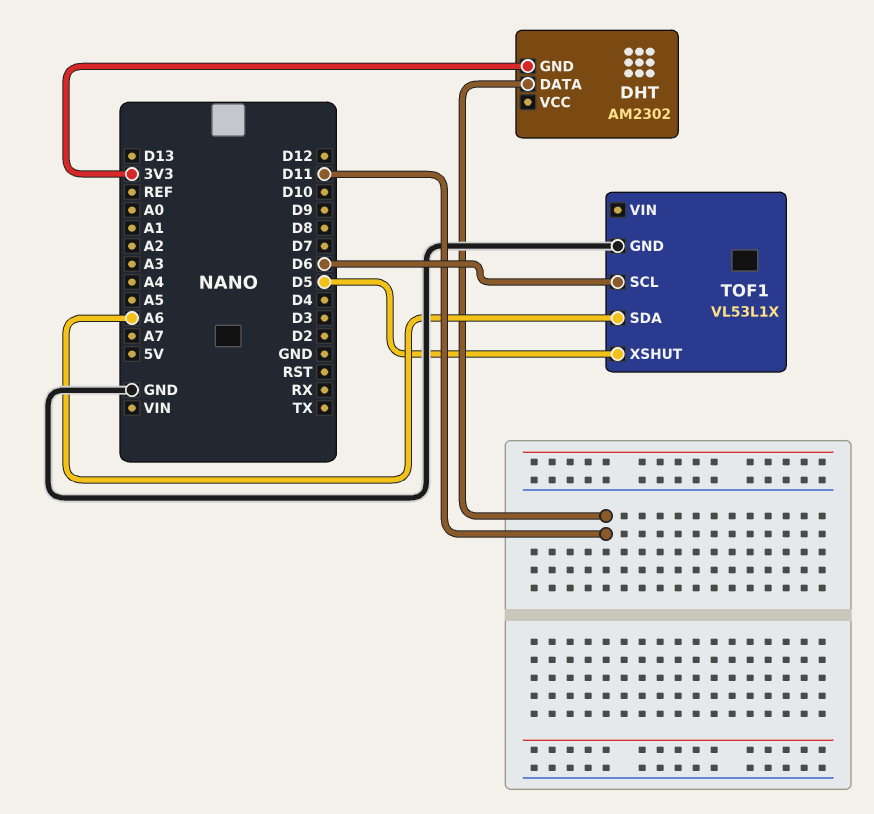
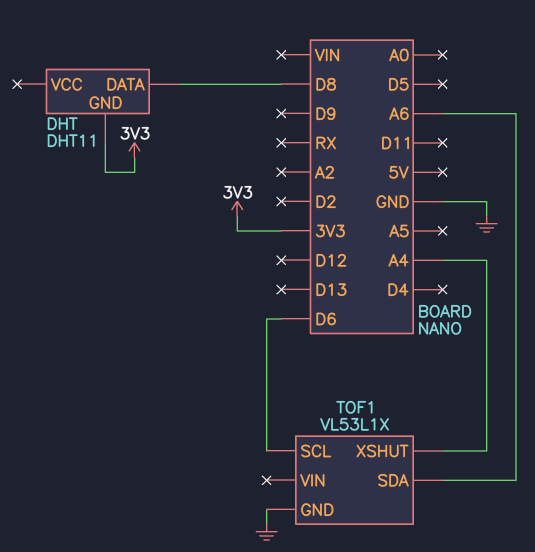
DHT: AM2302 -> DHT11
DHT pin DATA: D11 -> D8
TOF1 pin XSHUT: D5 -> A4

